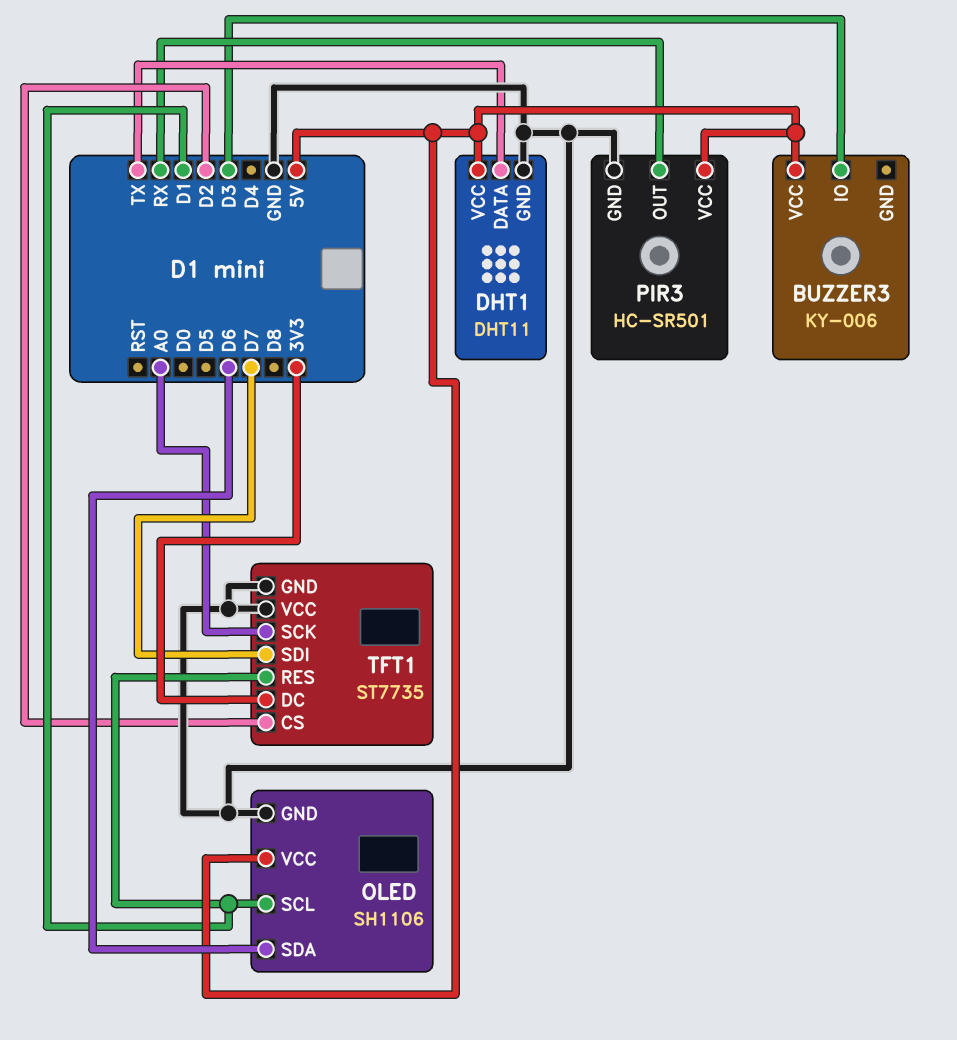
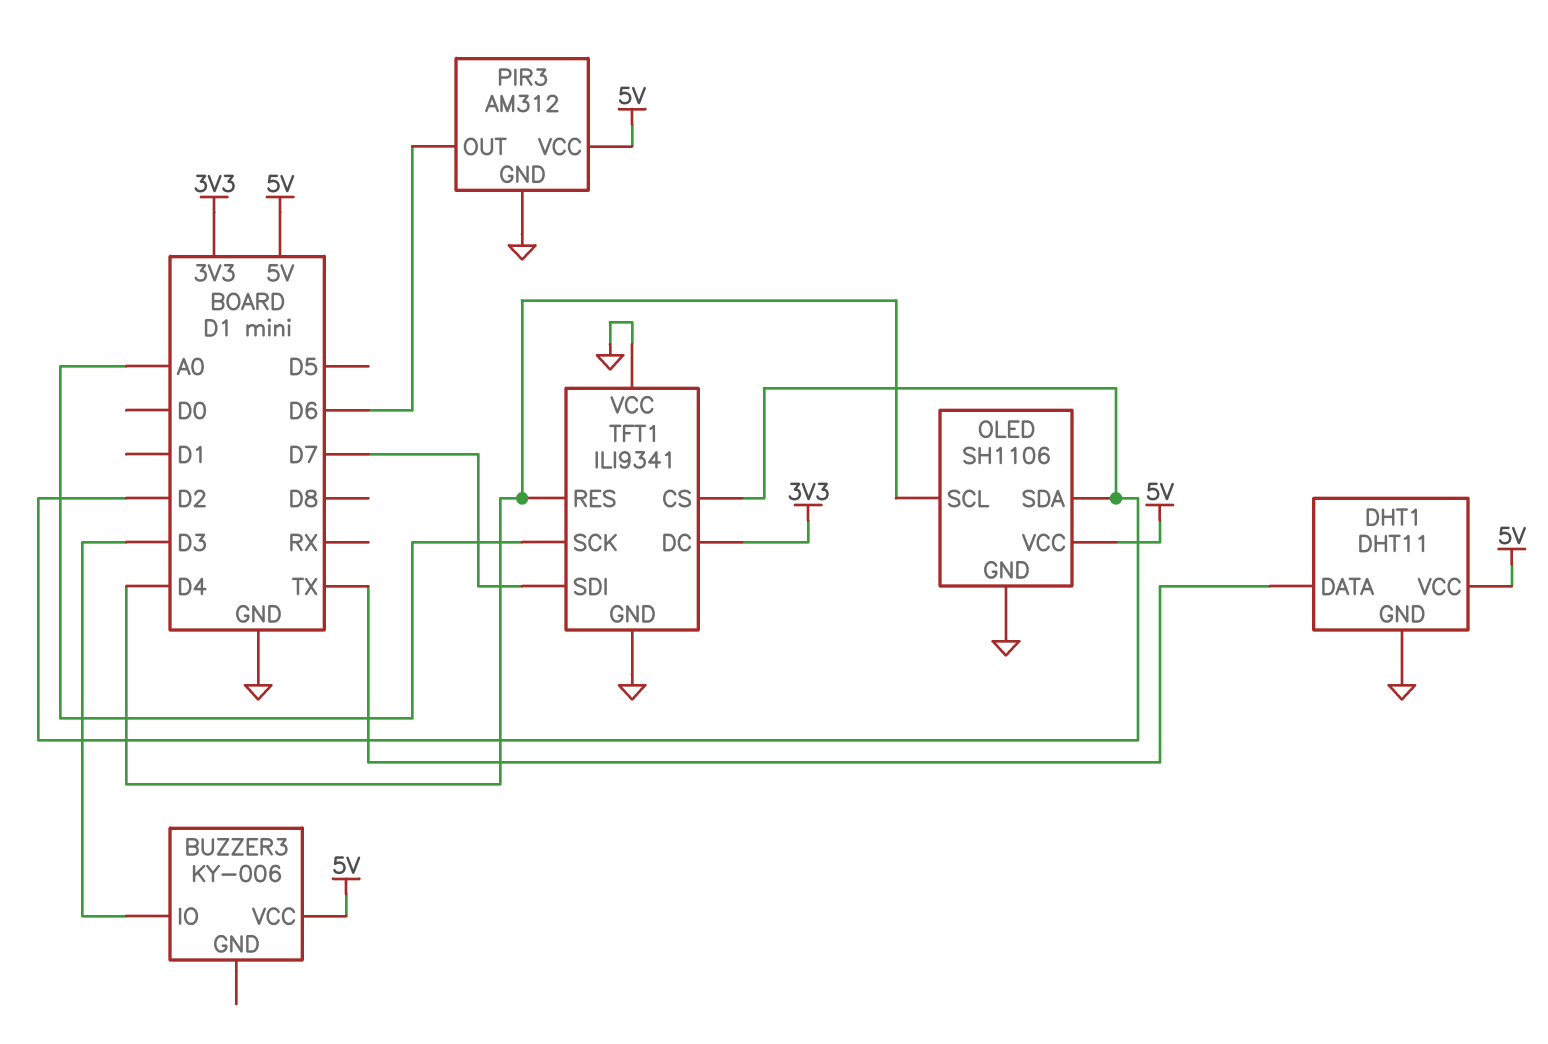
OLED pin SCL: D1 -> D4
OLED pin SDA: D6 -> D2
PIR3: HC-SR501 -> AM312
PIR3 pin OUT: RX -> D6
TFT1: ST7735 -> ILI9341
TFT1 pin RES: D1 -> D4

